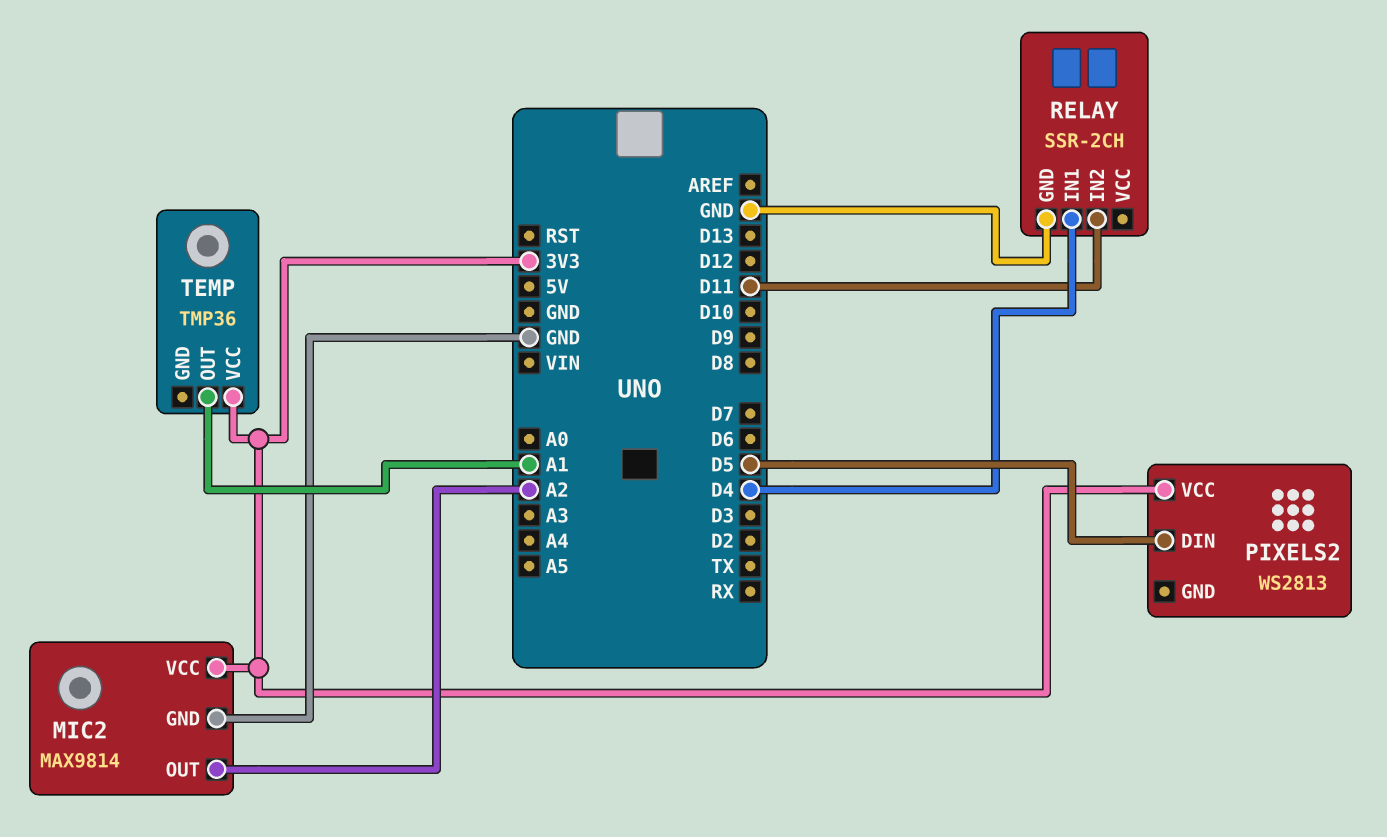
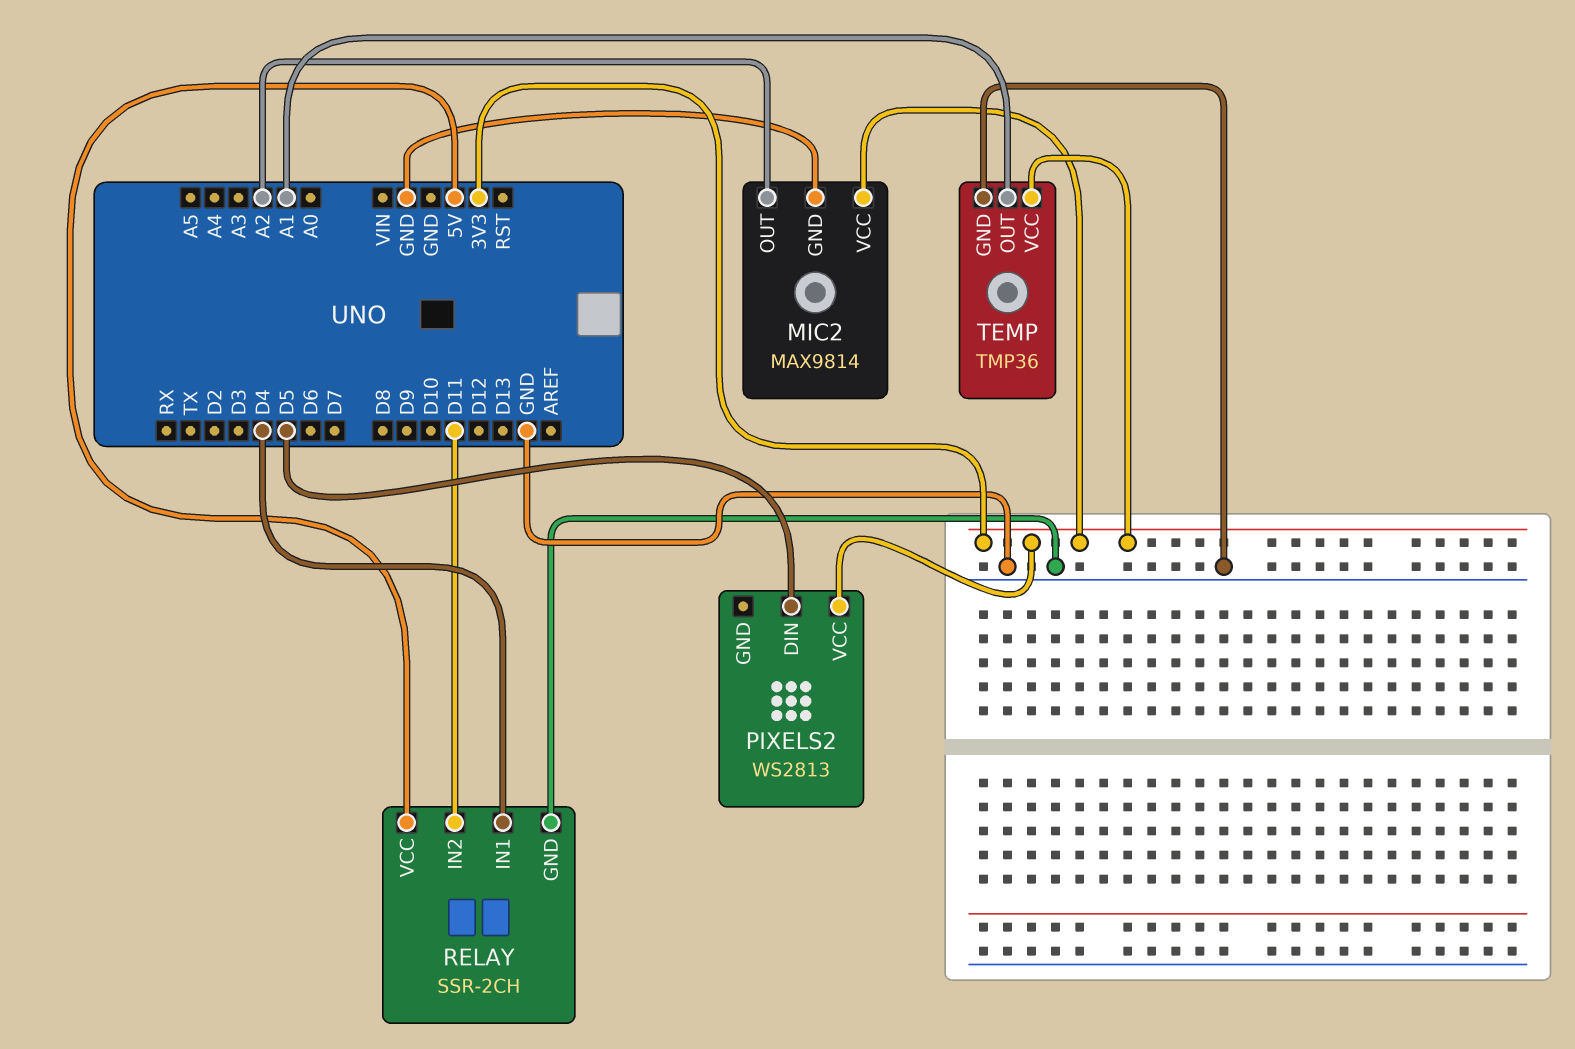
RELAY pin VCC: none -> 5V
TEMP pin GND: none -> GND

